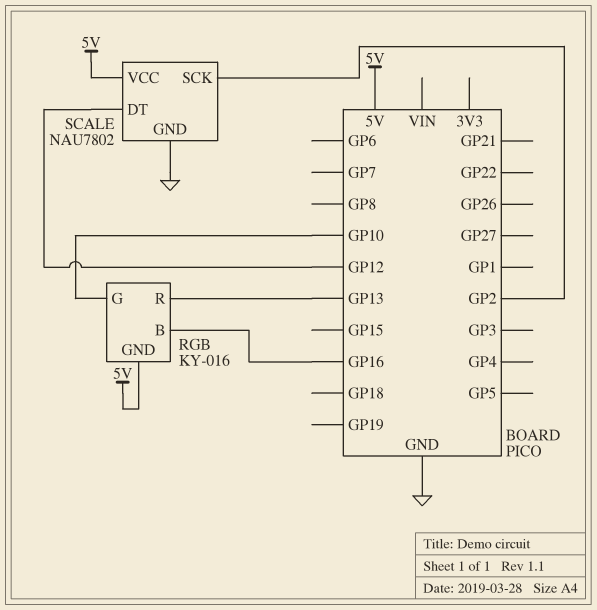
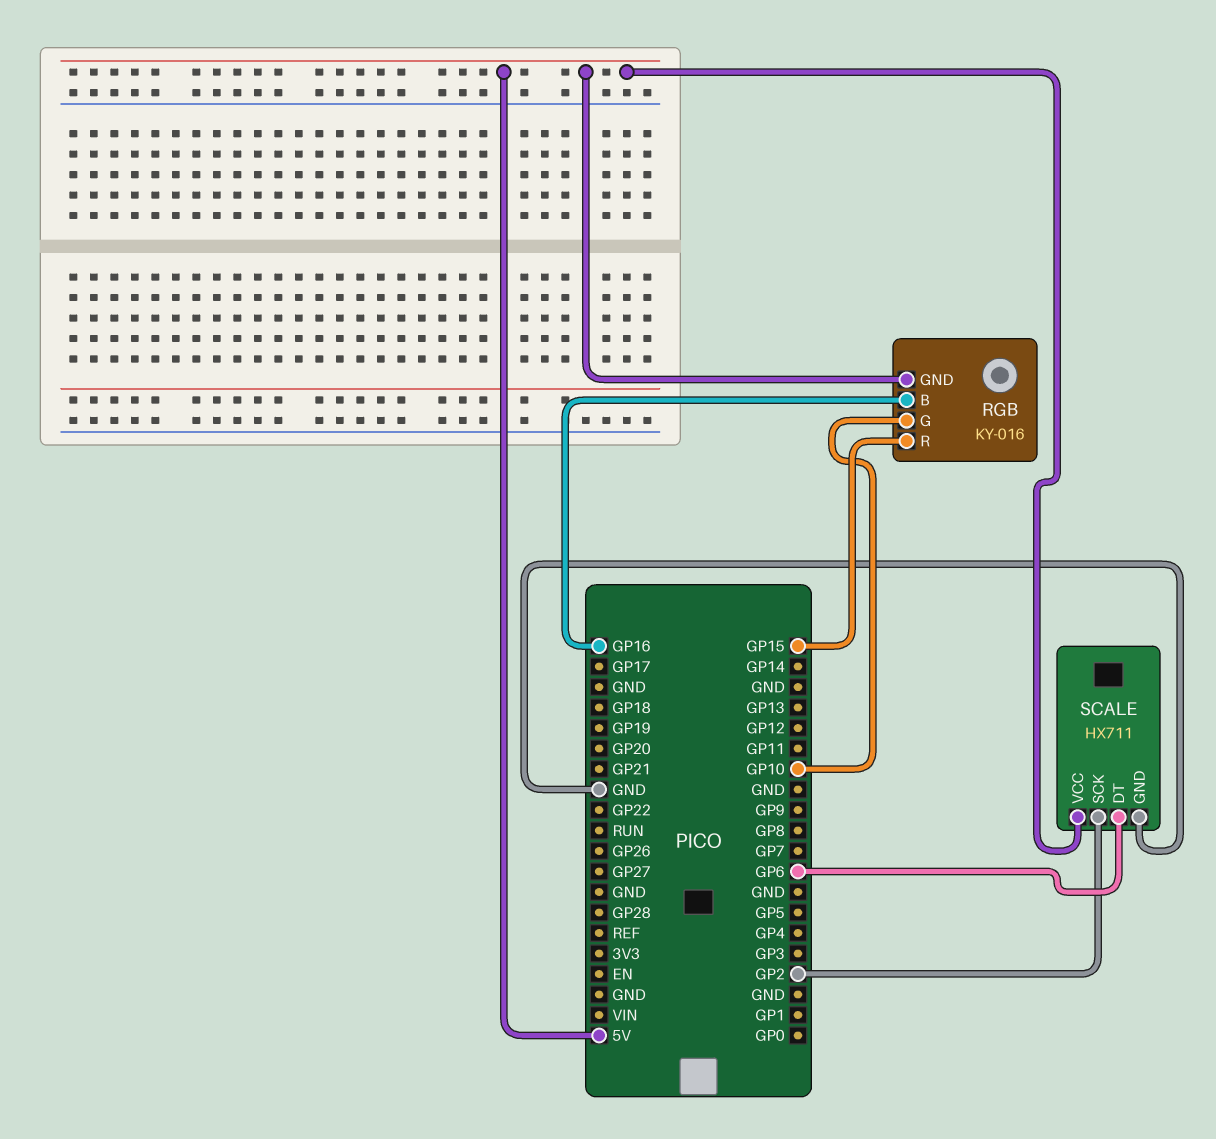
RGB pin R: GP13 -> GP15
SCALE: NAU7802 -> HX711
SCALE pin DT: GP12 -> GP6

